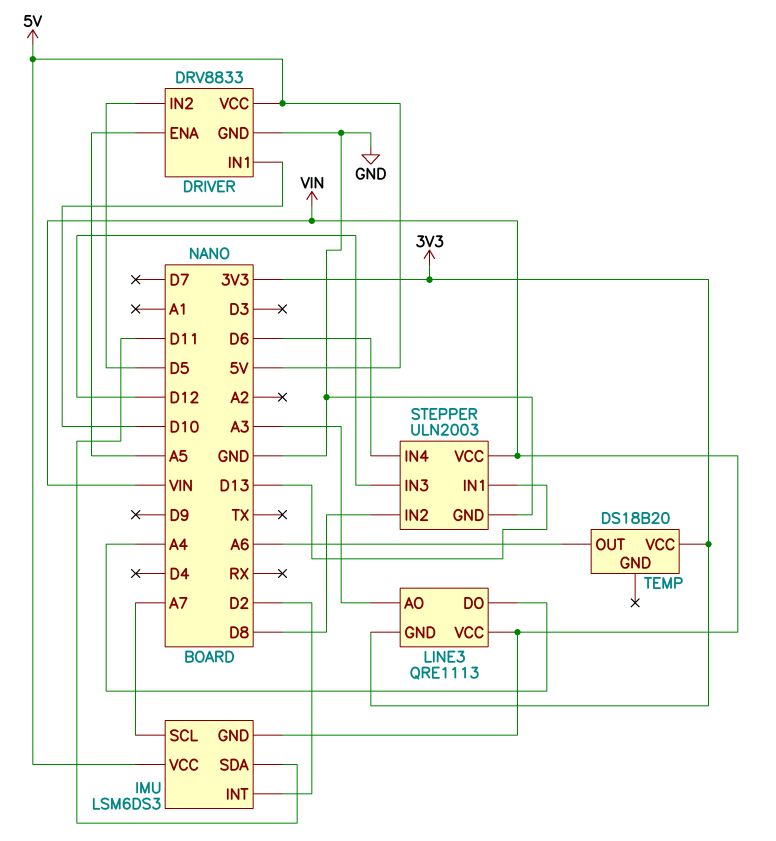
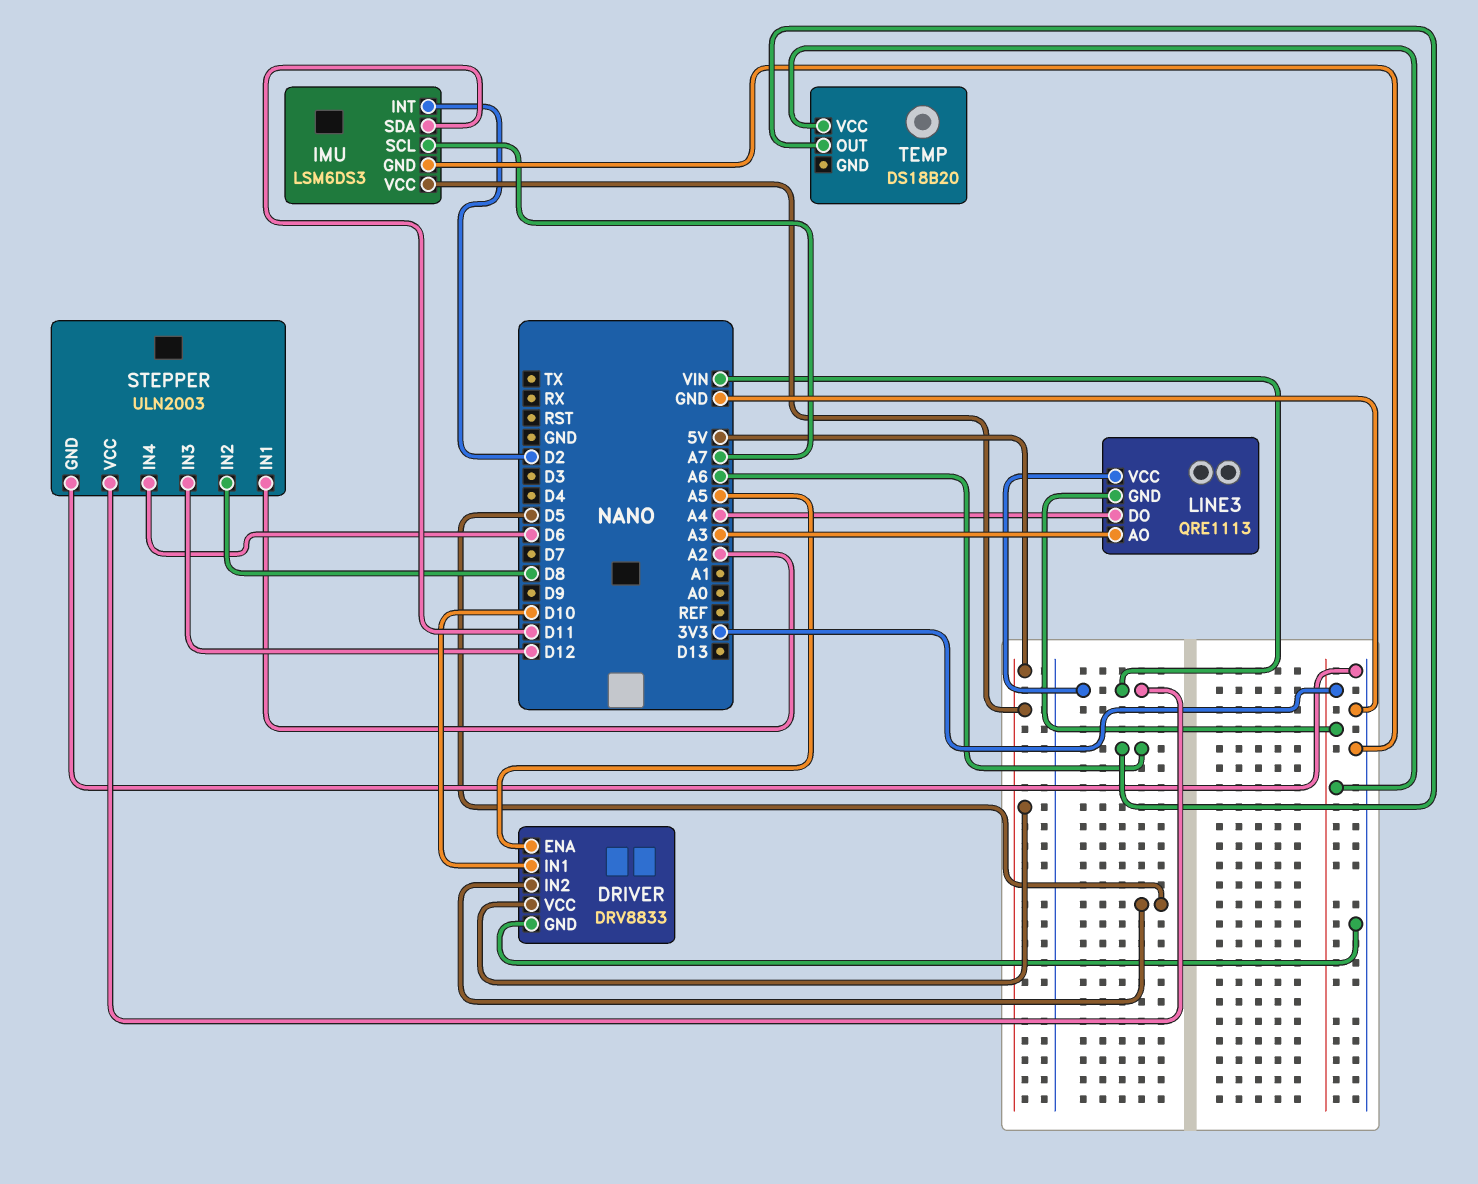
IMU pin GND: VIN -> GND
STEPPER pin IN1: D13 -> A2

